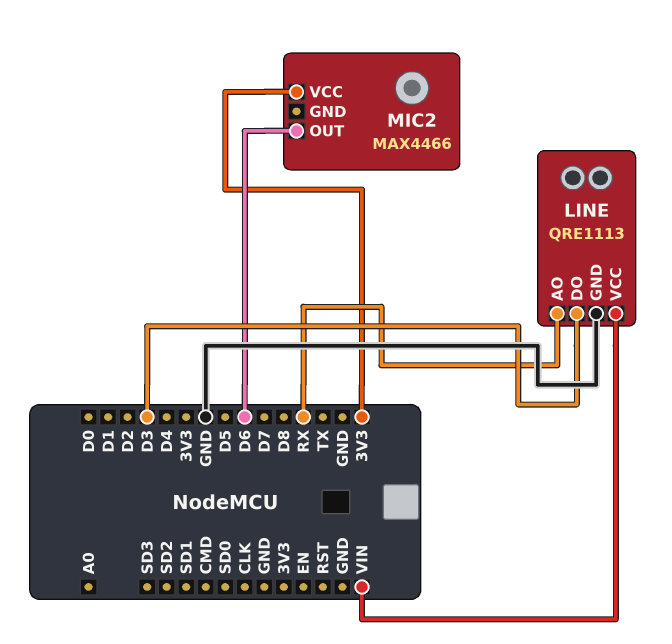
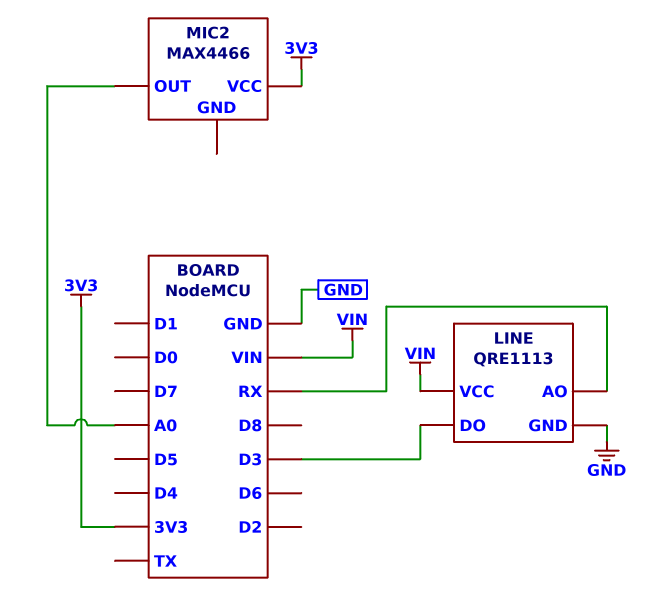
MIC2 pin OUT: D6 -> A0

